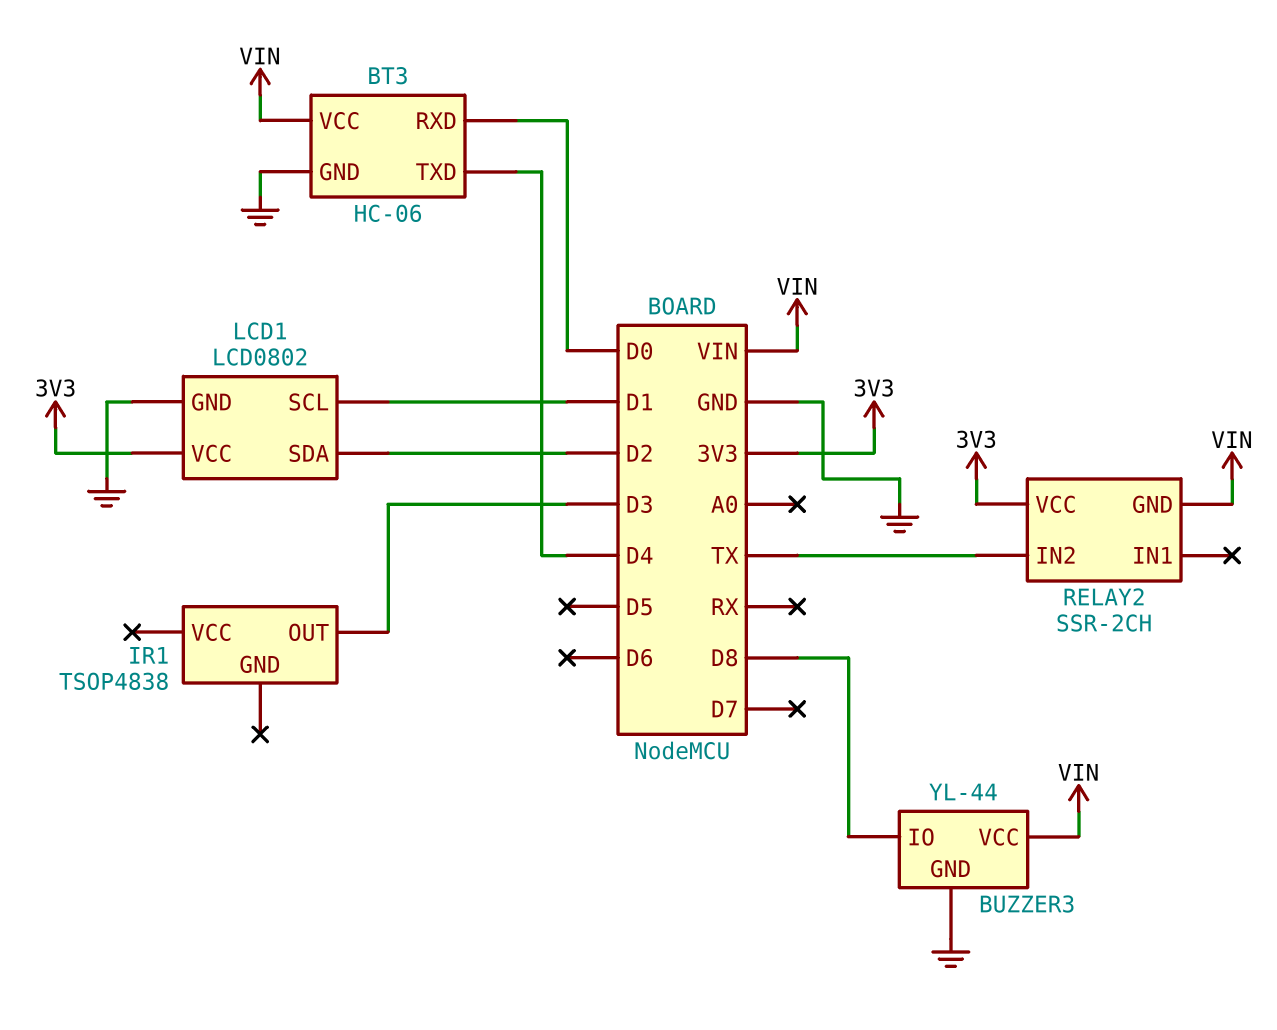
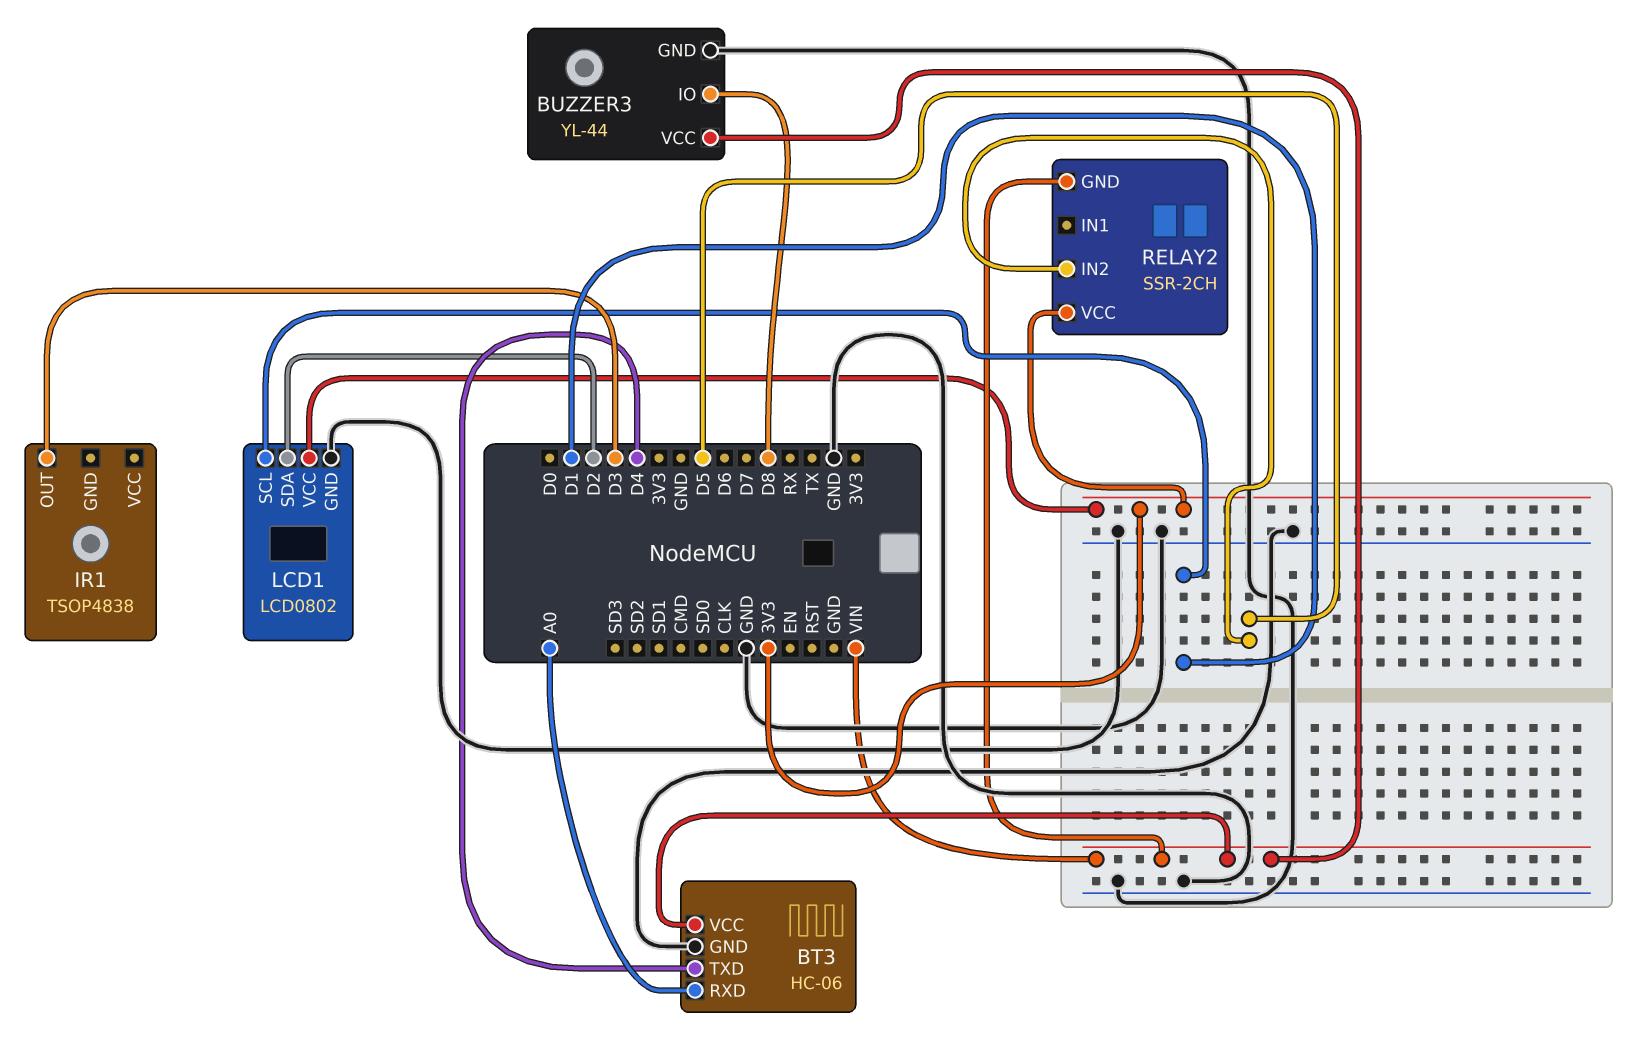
BT3 pin RXD: D0 -> A0
RELAY2 pin IN2: TX -> D5

